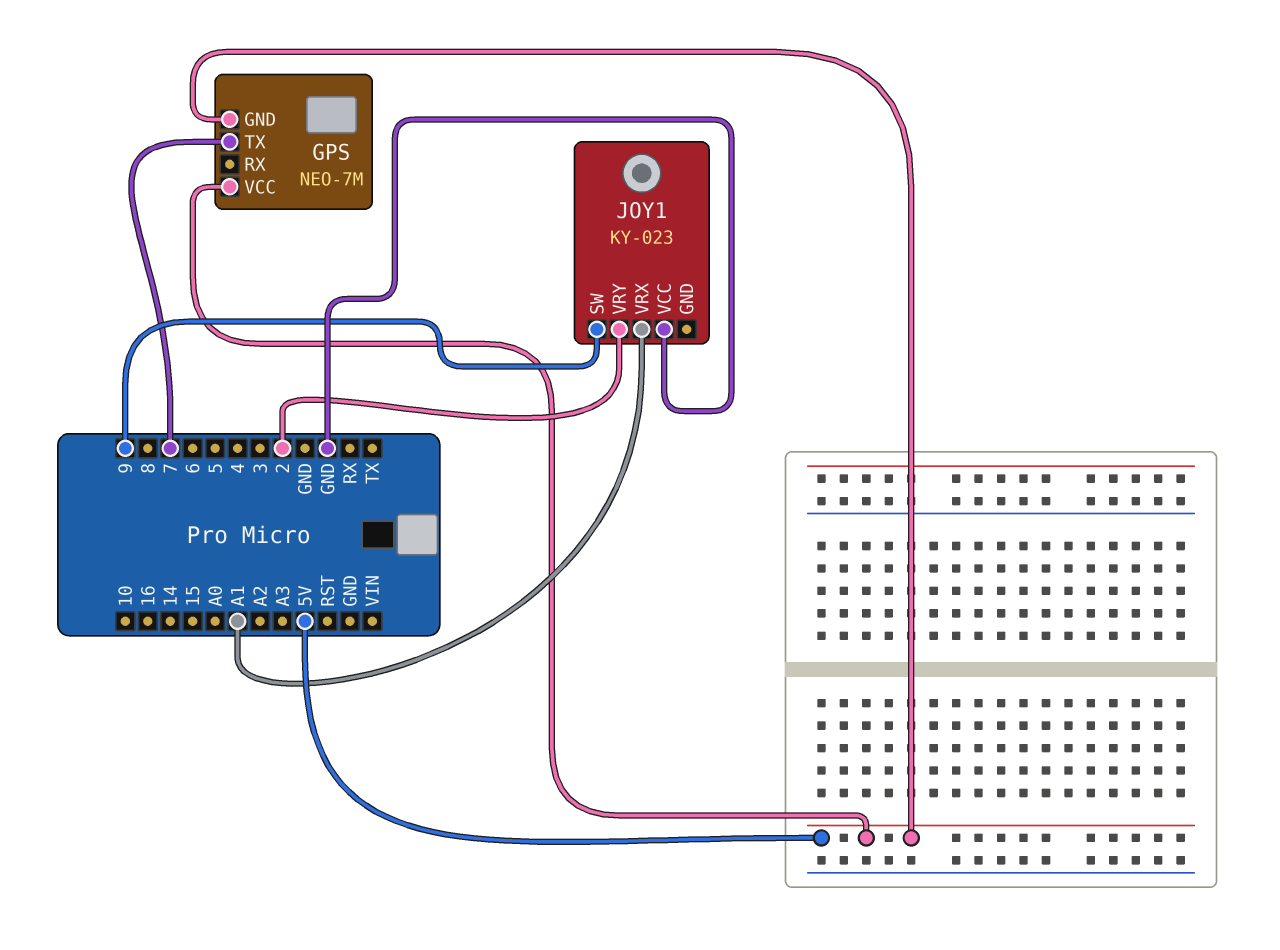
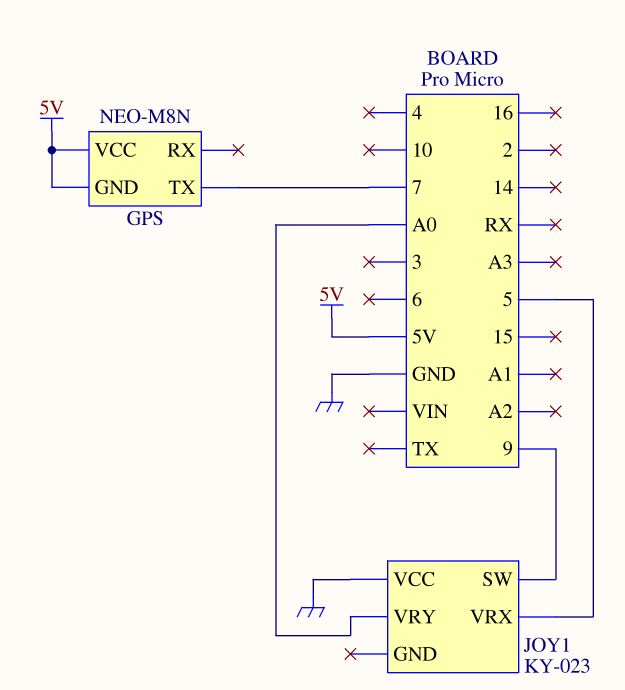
GPS: NEO-7M -> NEO-M8N
JOY1 pin VRX: A1 -> 5
JOY1 pin VRY: 2 -> A0

